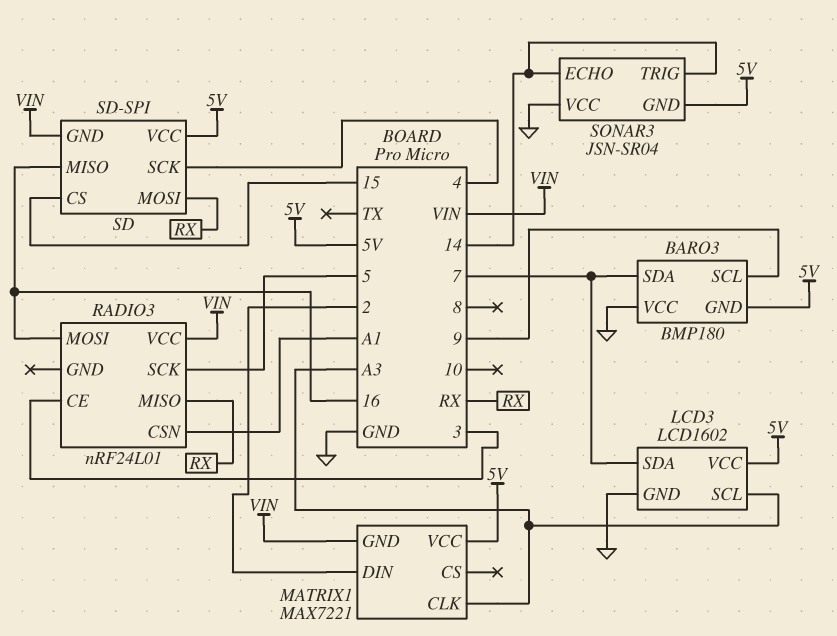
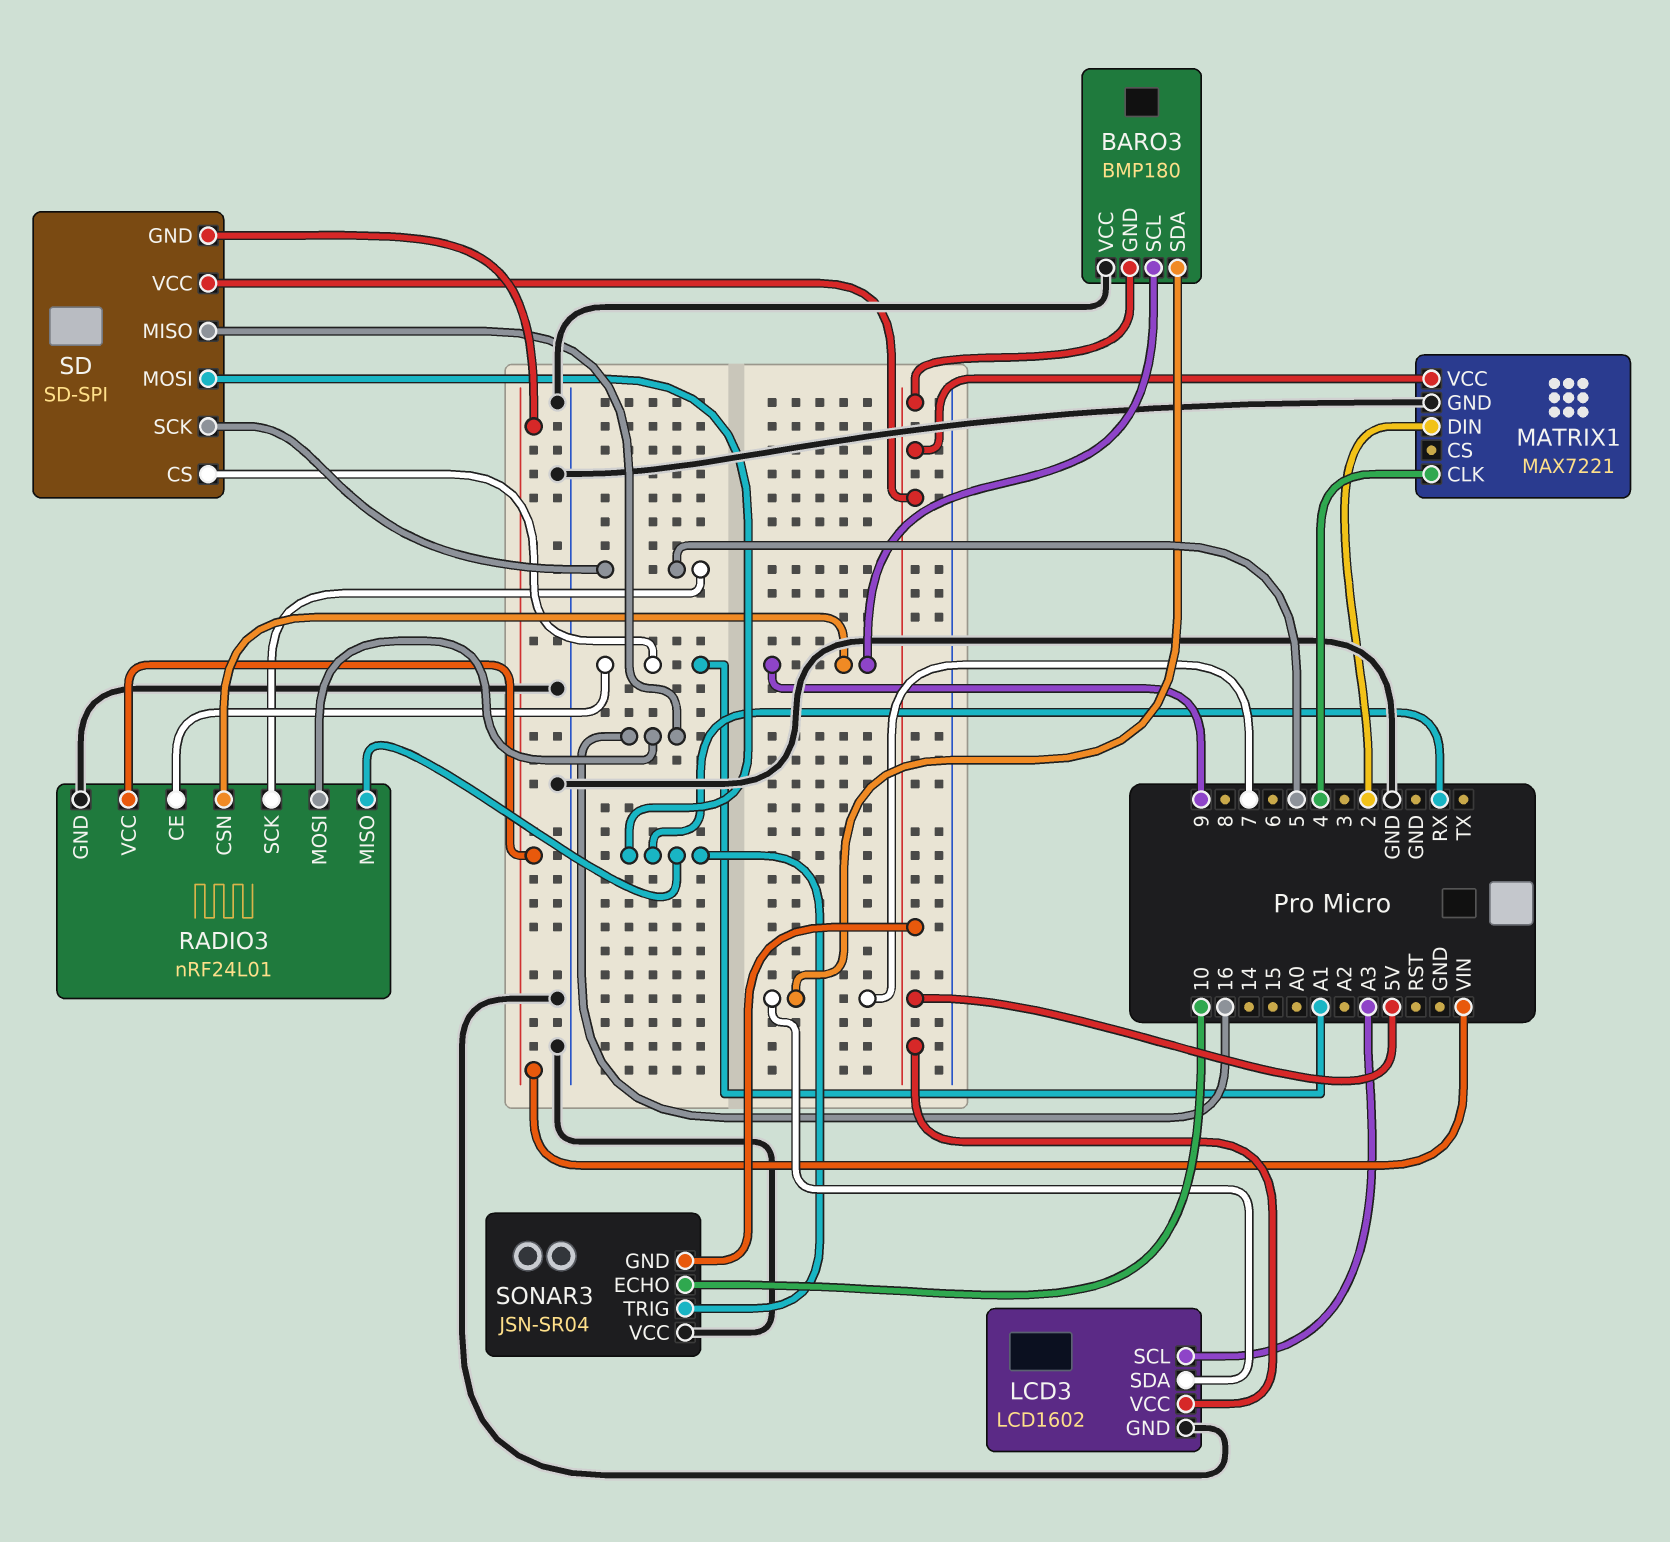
MATRIX1 pin CLK: A3 -> 4
MATRIX1 pin GND: VIN -> GND
RADIO3 pin CE: 3 -> A1
RADIO3 pin CSN: A1 -> 9
RADIO3 pin GND: none -> GND
SD pin CS: 15 -> A1
SD pin SCK: 4 -> 5
SONAR3 pin ECHO: 14 -> 10
SONAR3 pin TRIG: 14 -> RX

